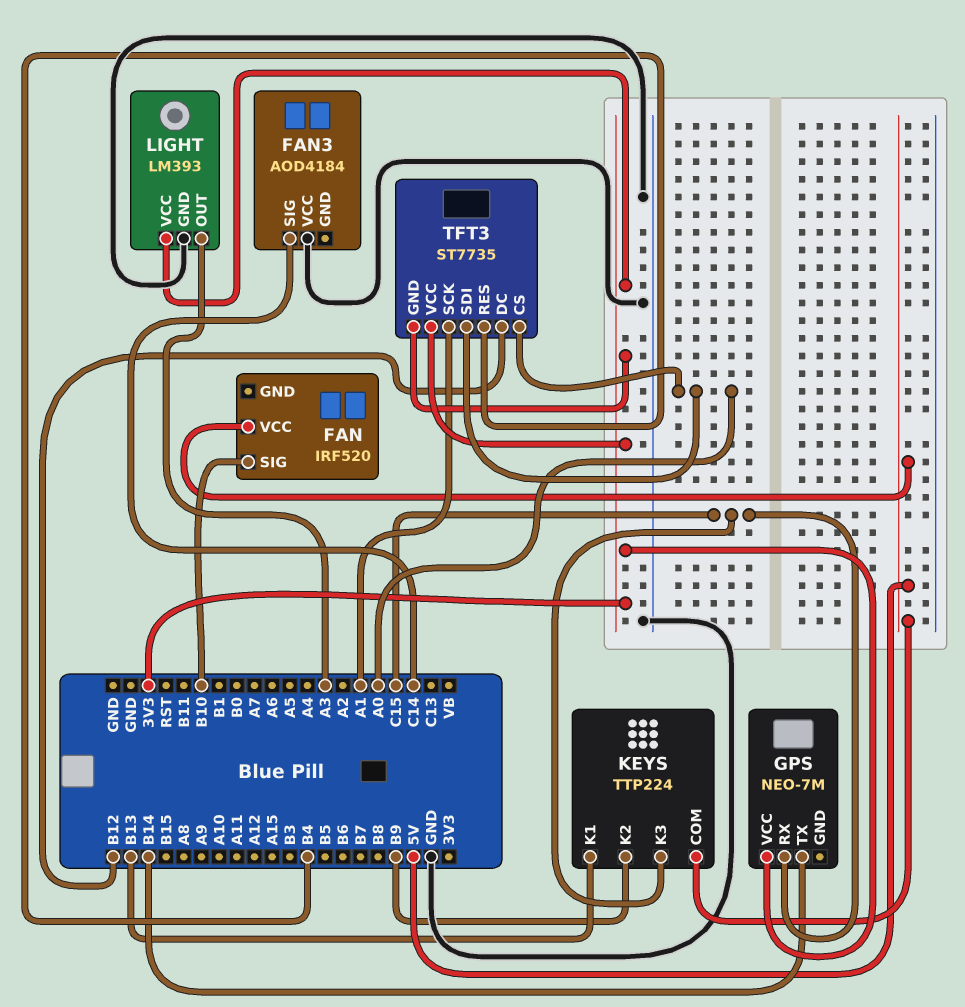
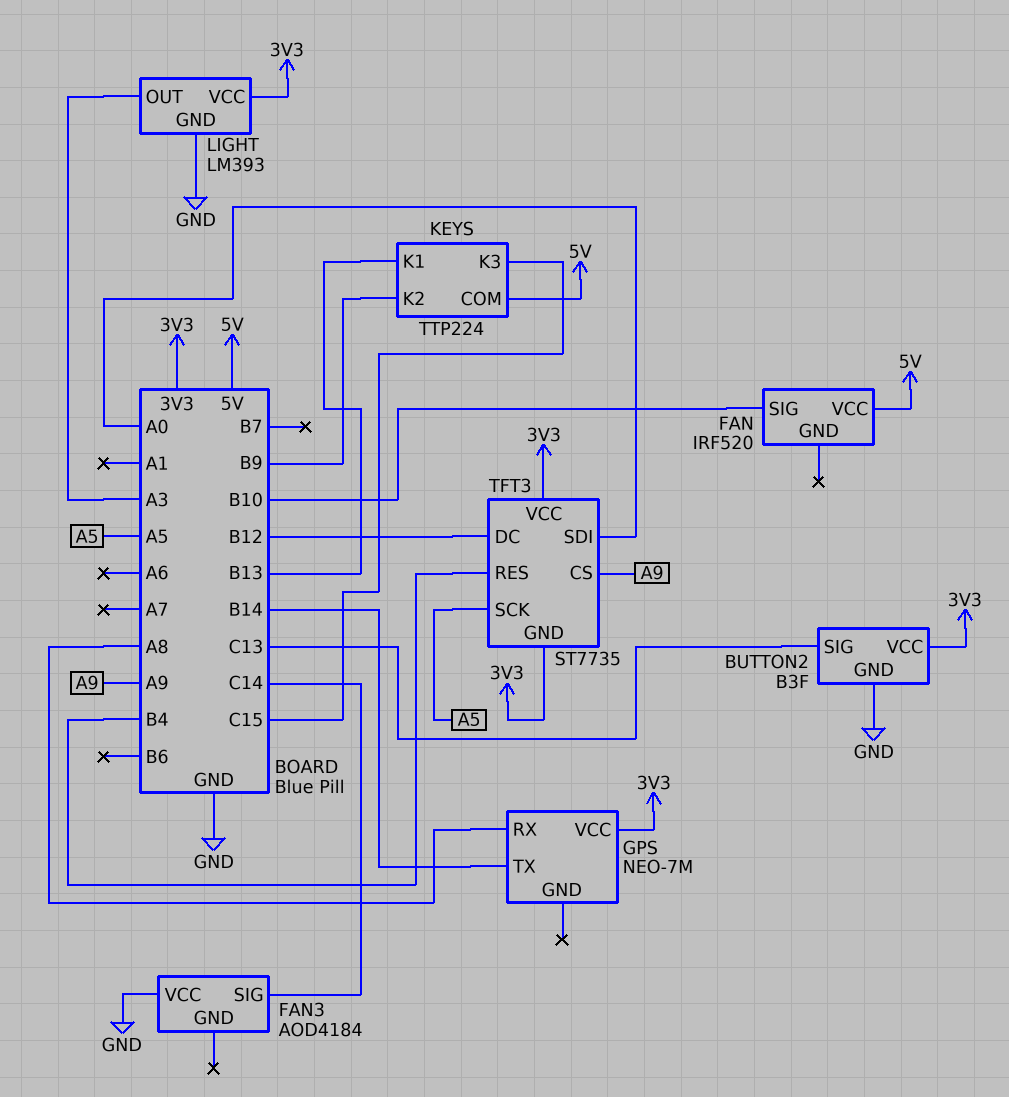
BUTTON2: none -> B3F
BUTTON2 pin GND: none -> GND
BUTTON2 pin SIG: none -> C13
BUTTON2 pin VCC: none -> 3V3
GPS pin RX: C15 -> A8
TFT3 pin CS: A0 -> A9
TFT3 pin SCK: A1 -> A5

